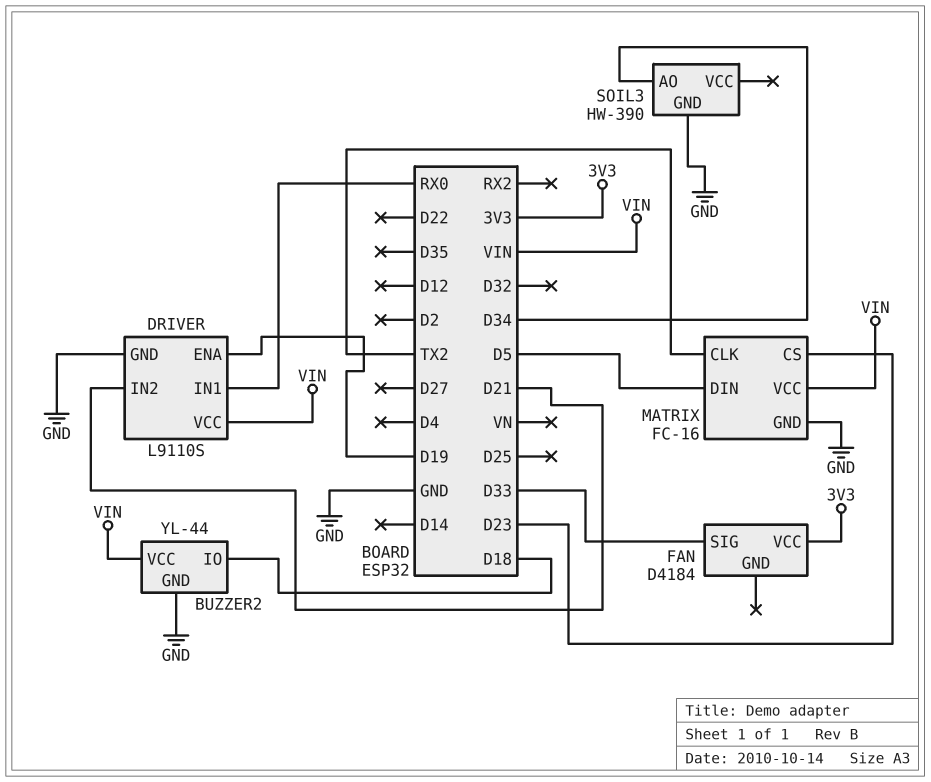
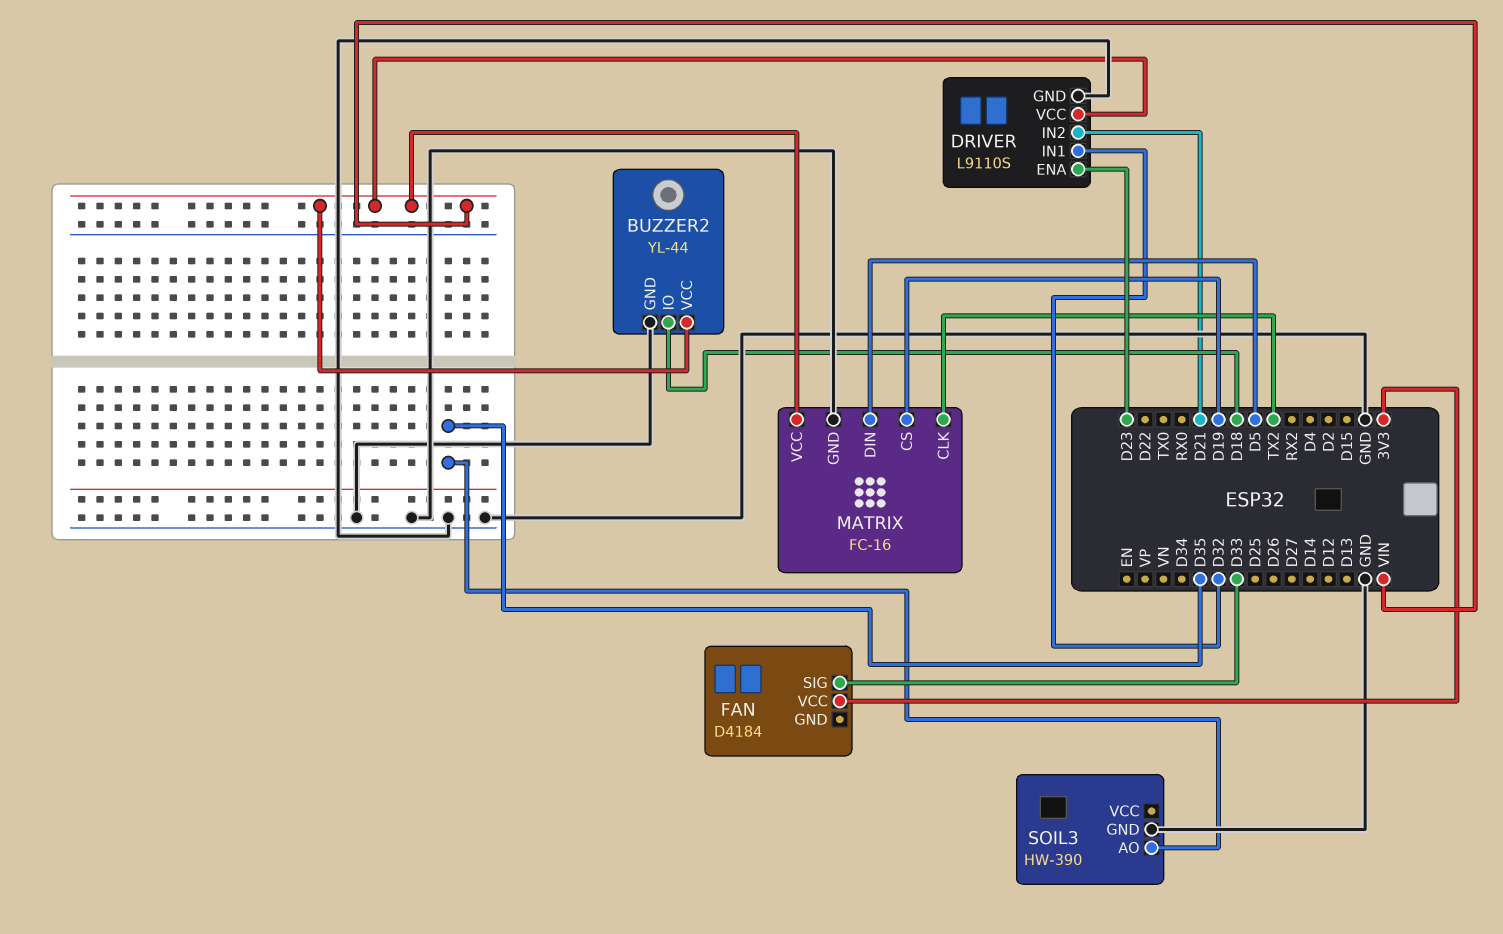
DRIVER pin ENA: D19 -> D23
DRIVER pin IN1: RX0 -> D32
MATRIX pin CS: D23 -> D19
SOIL3 pin AO: D34 -> D35

